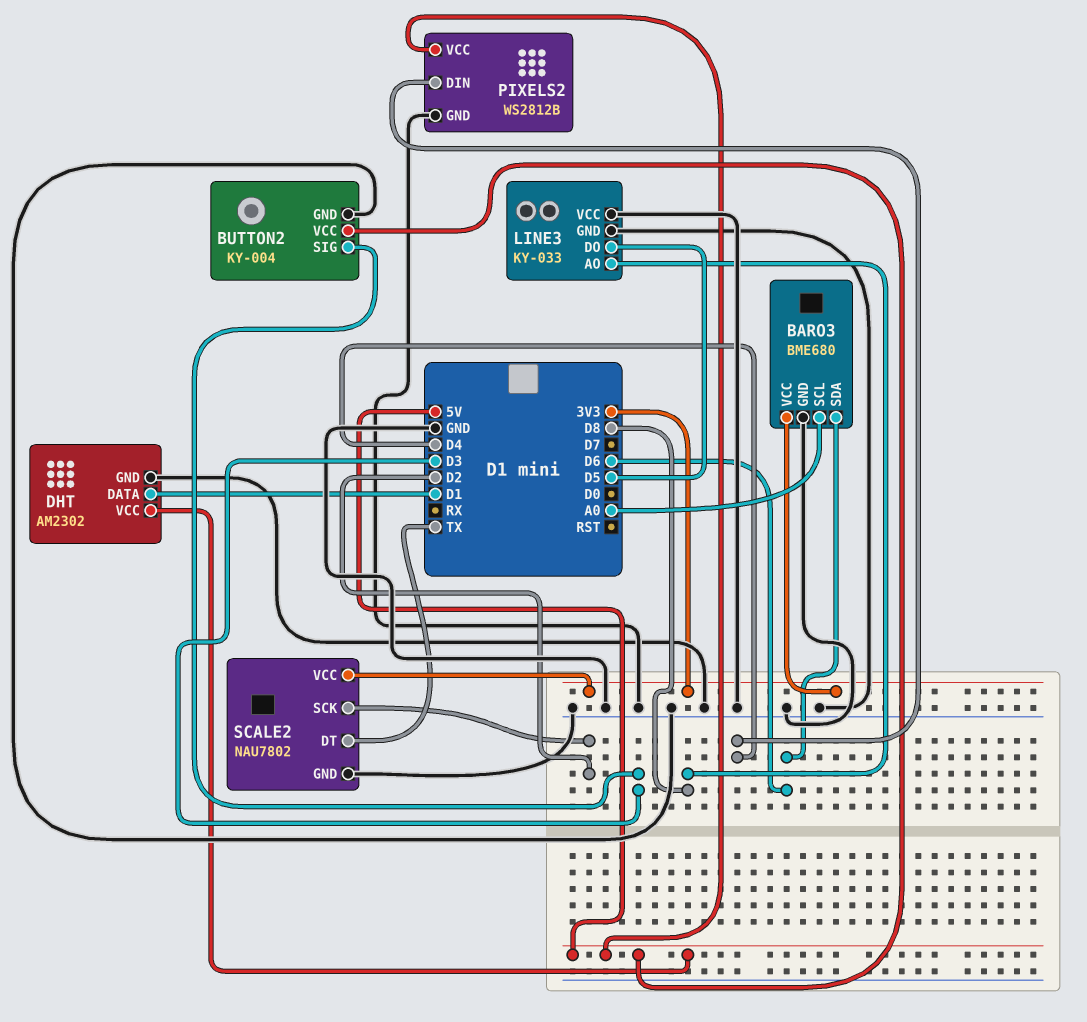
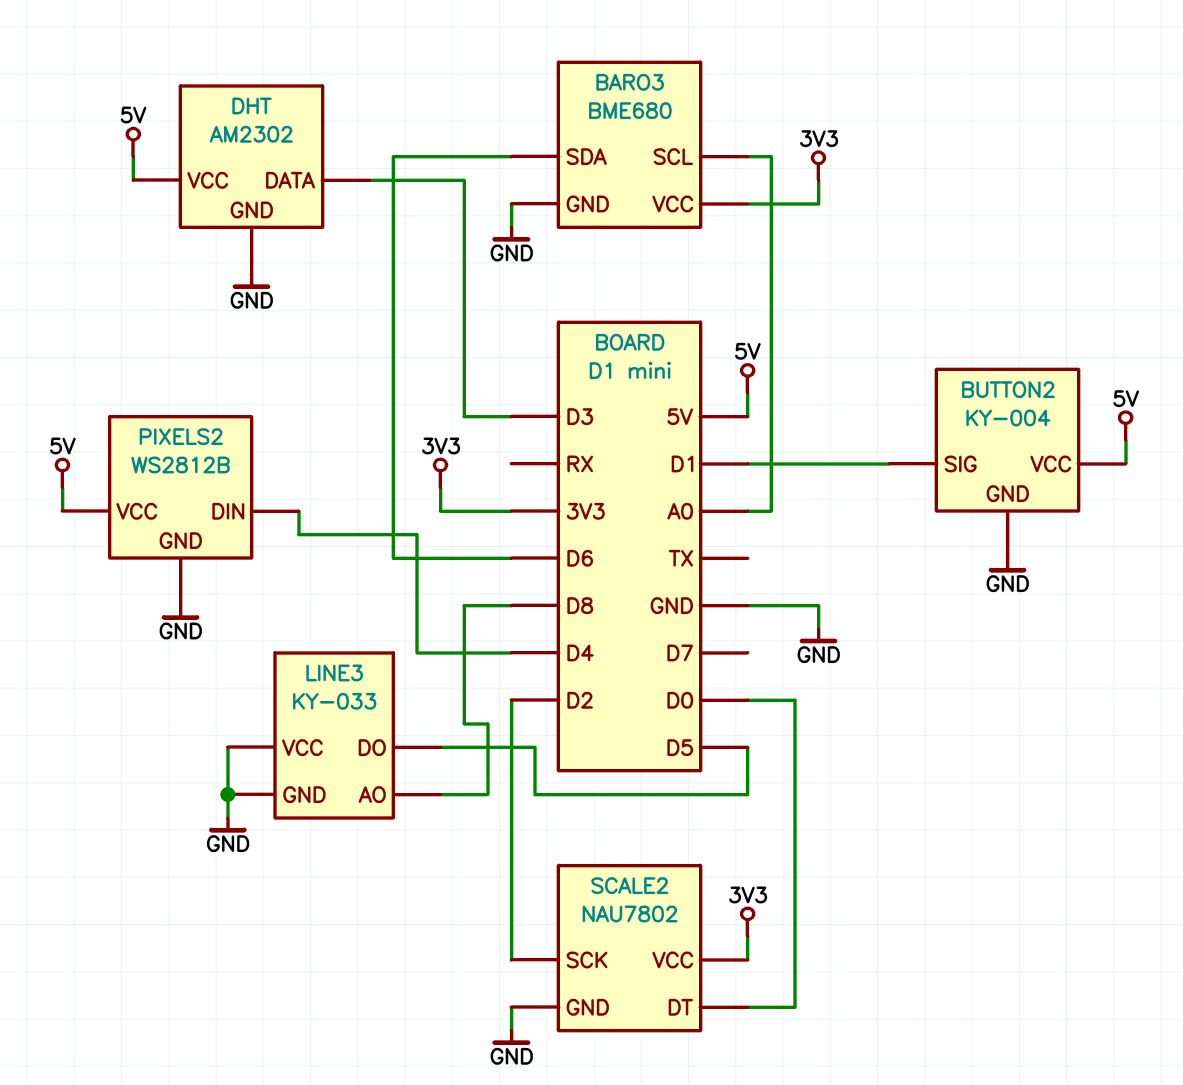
BUTTON2 pin SIG: D3 -> D1
DHT pin DATA: D1 -> D3
SCALE2 pin DT: TX -> D0

